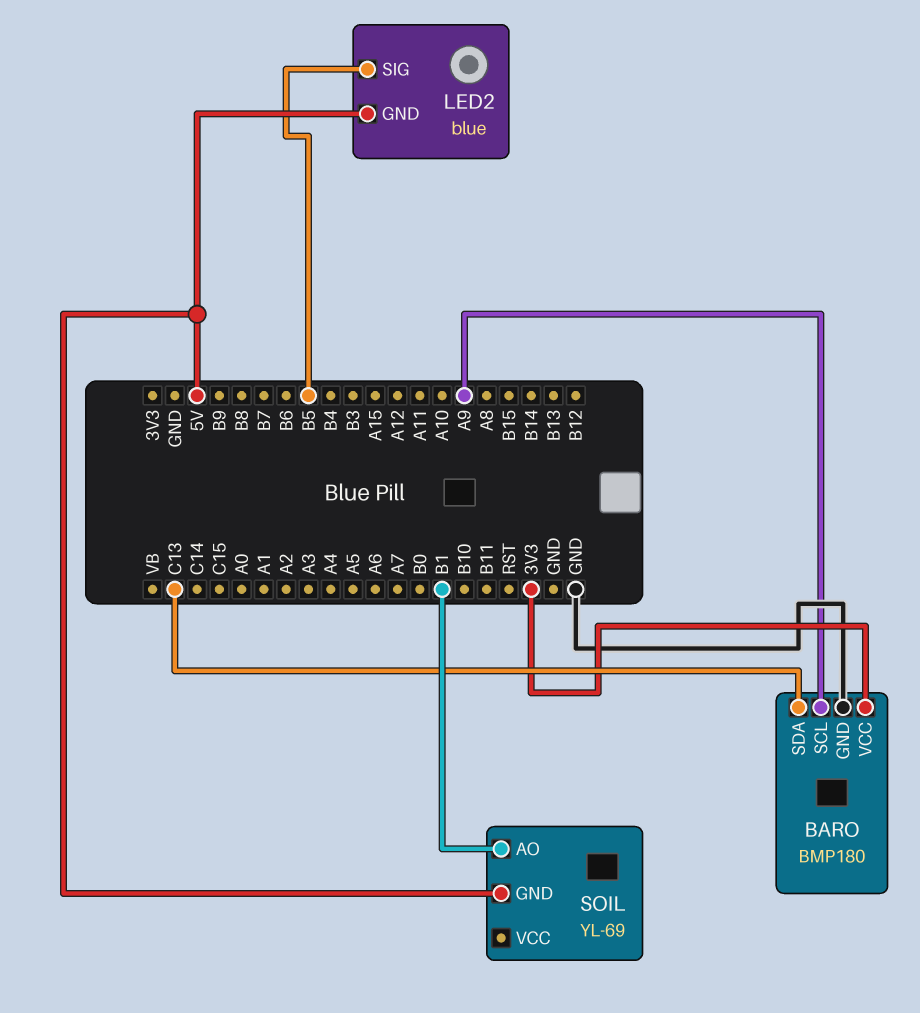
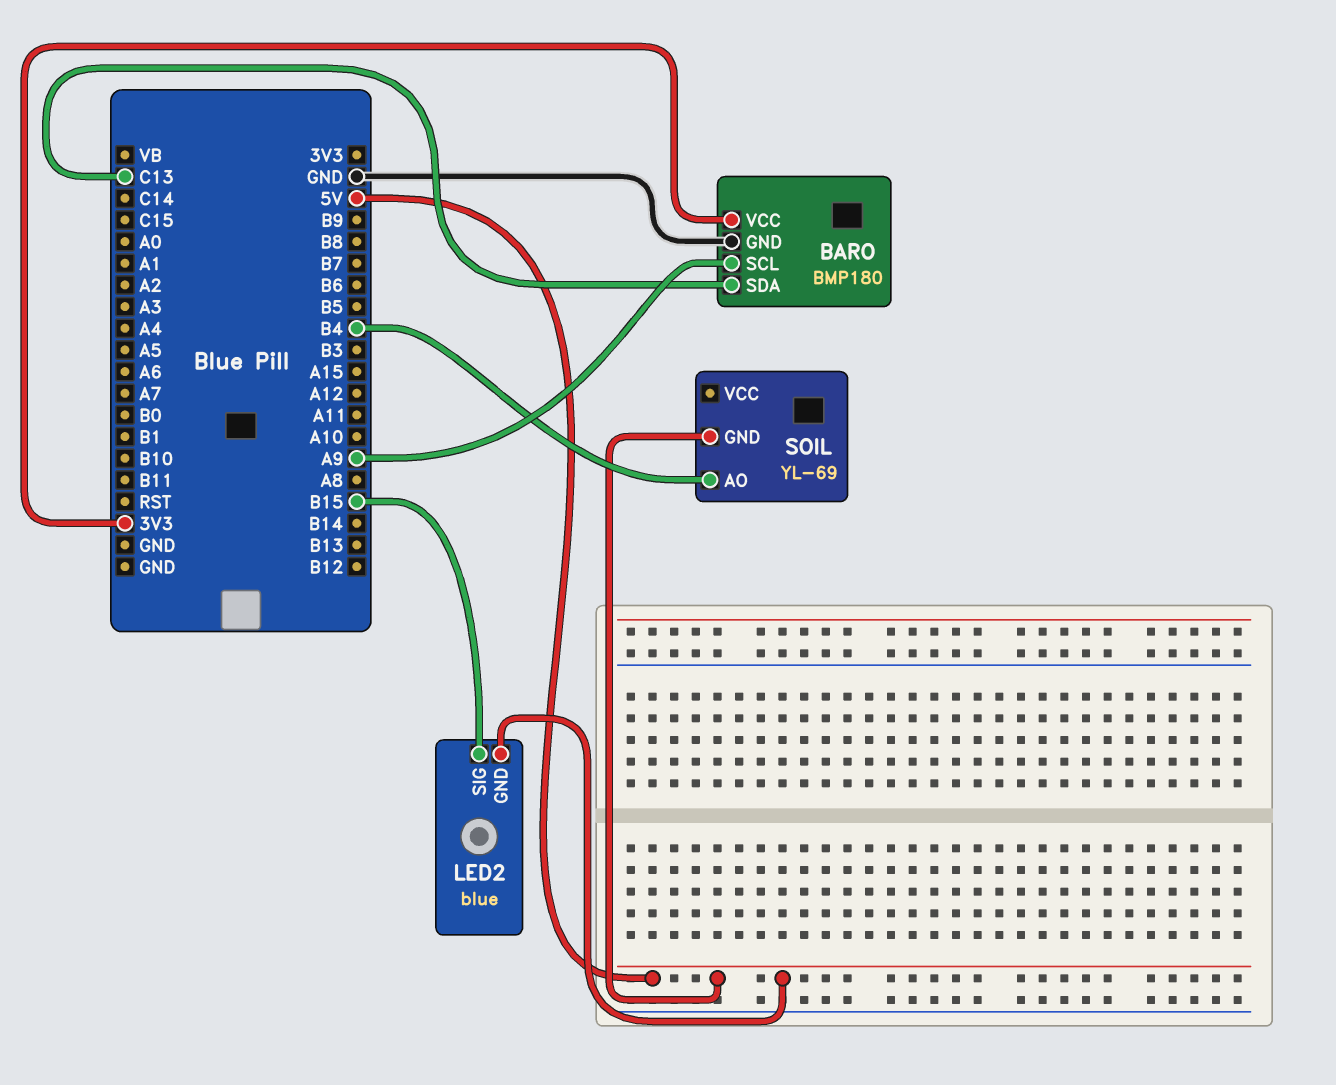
LED2 pin SIG: B5 -> B15
SOIL pin AO: B1 -> B4

